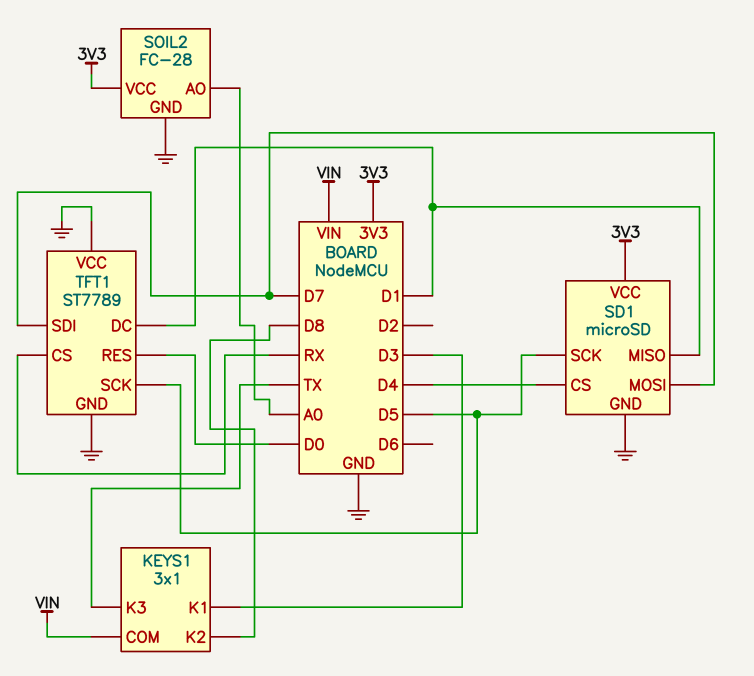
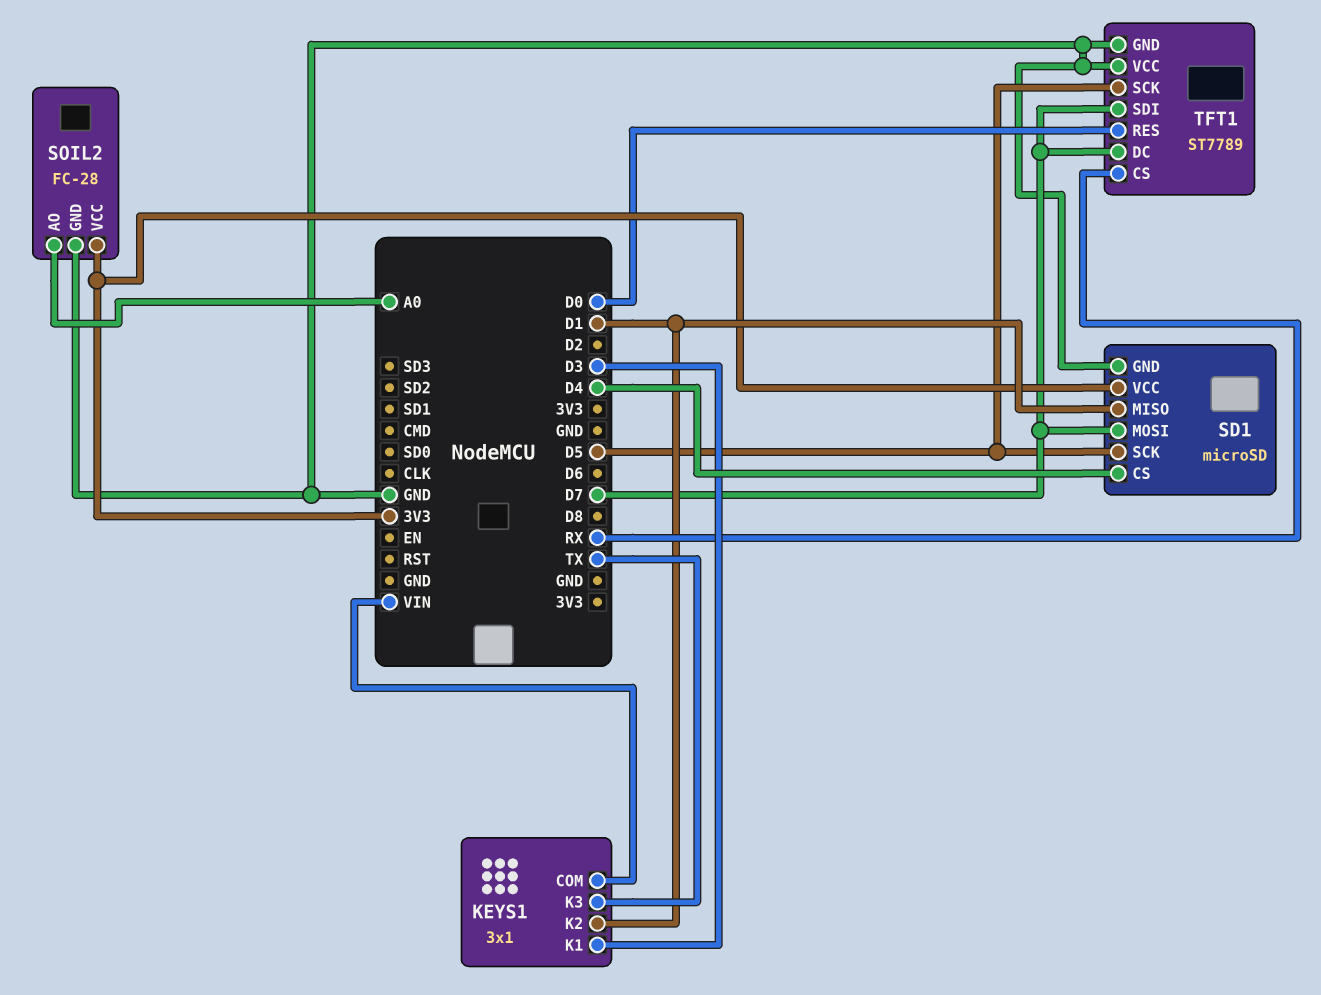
KEYS1 pin K2: D8 -> D1
TFT1 pin DC: D1 -> D7

